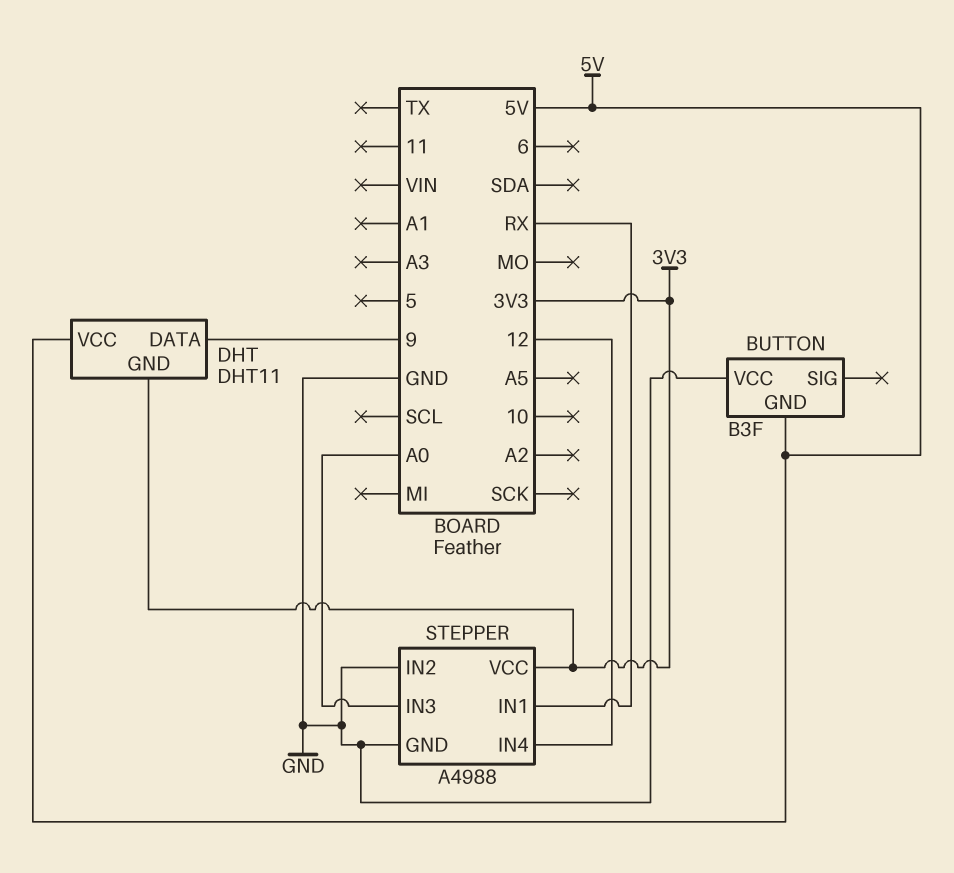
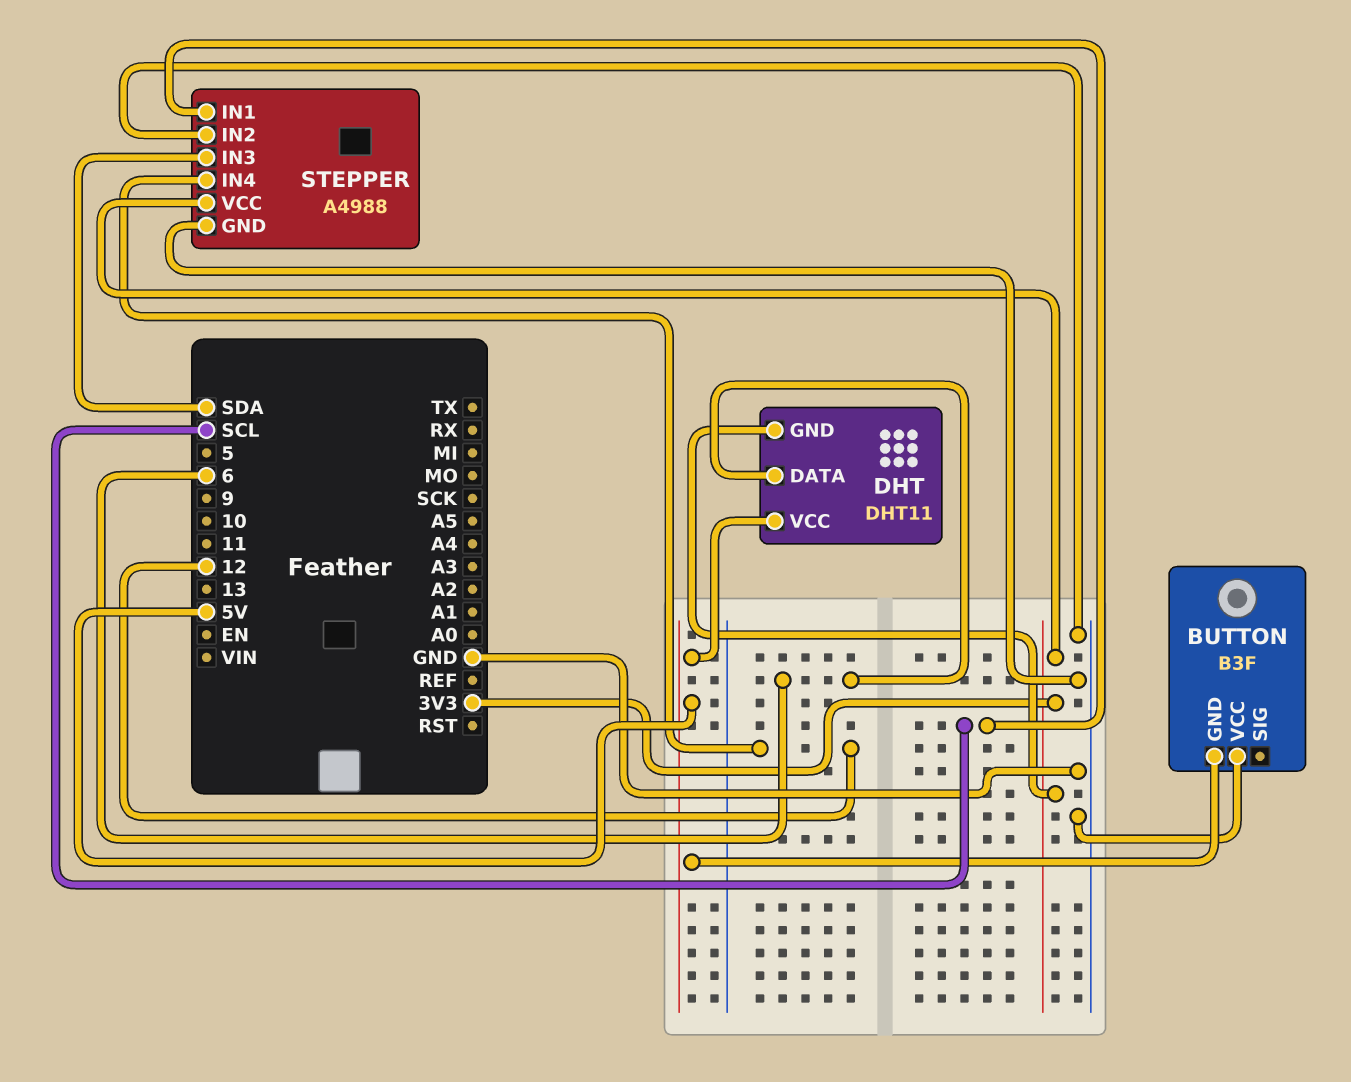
DHT pin DATA: 9 -> 6
STEPPER pin IN1: RX -> SCL
STEPPER pin IN3: A0 -> SDA

